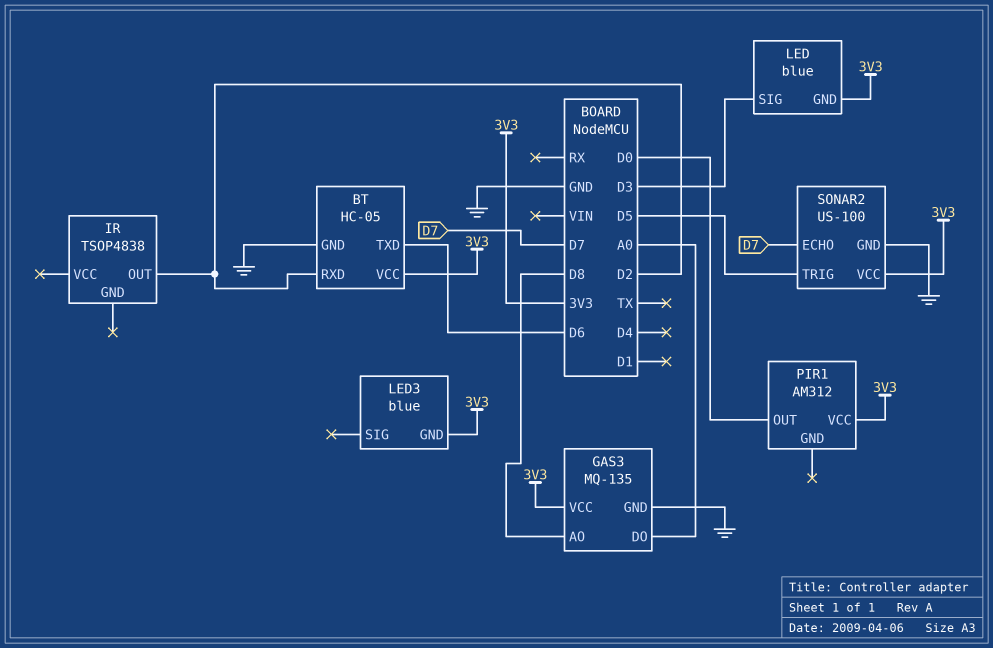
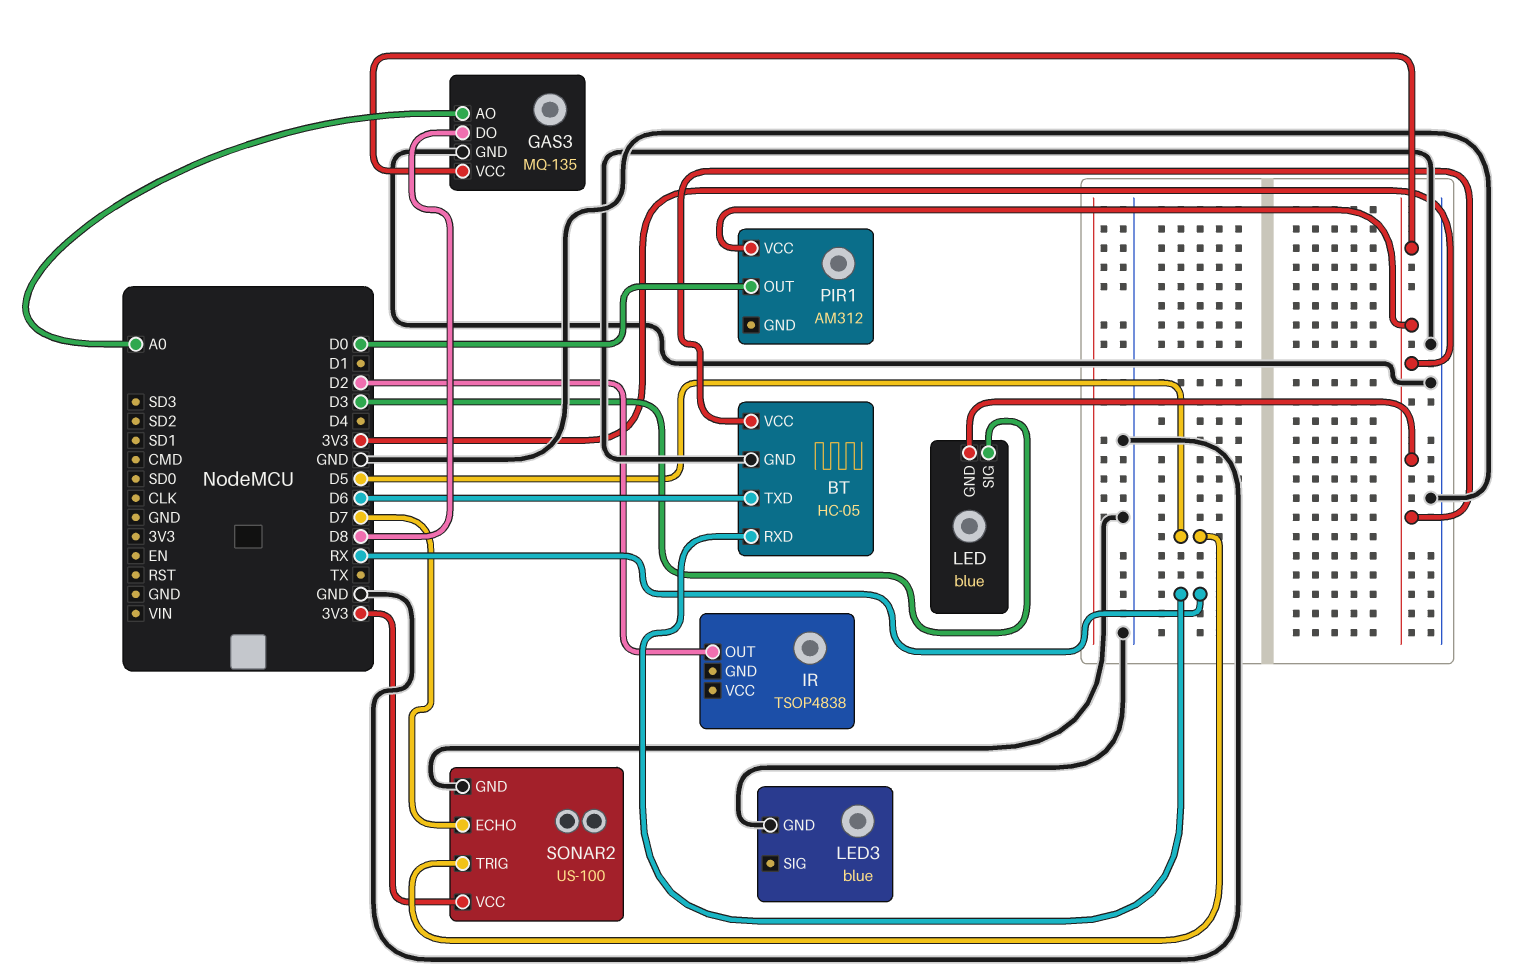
BT pin RXD: D2 -> RX
GAS3 pin AO: D8 -> A0
GAS3 pin DO: A0 -> D8
LED3 pin GND: 3V3 -> GND

